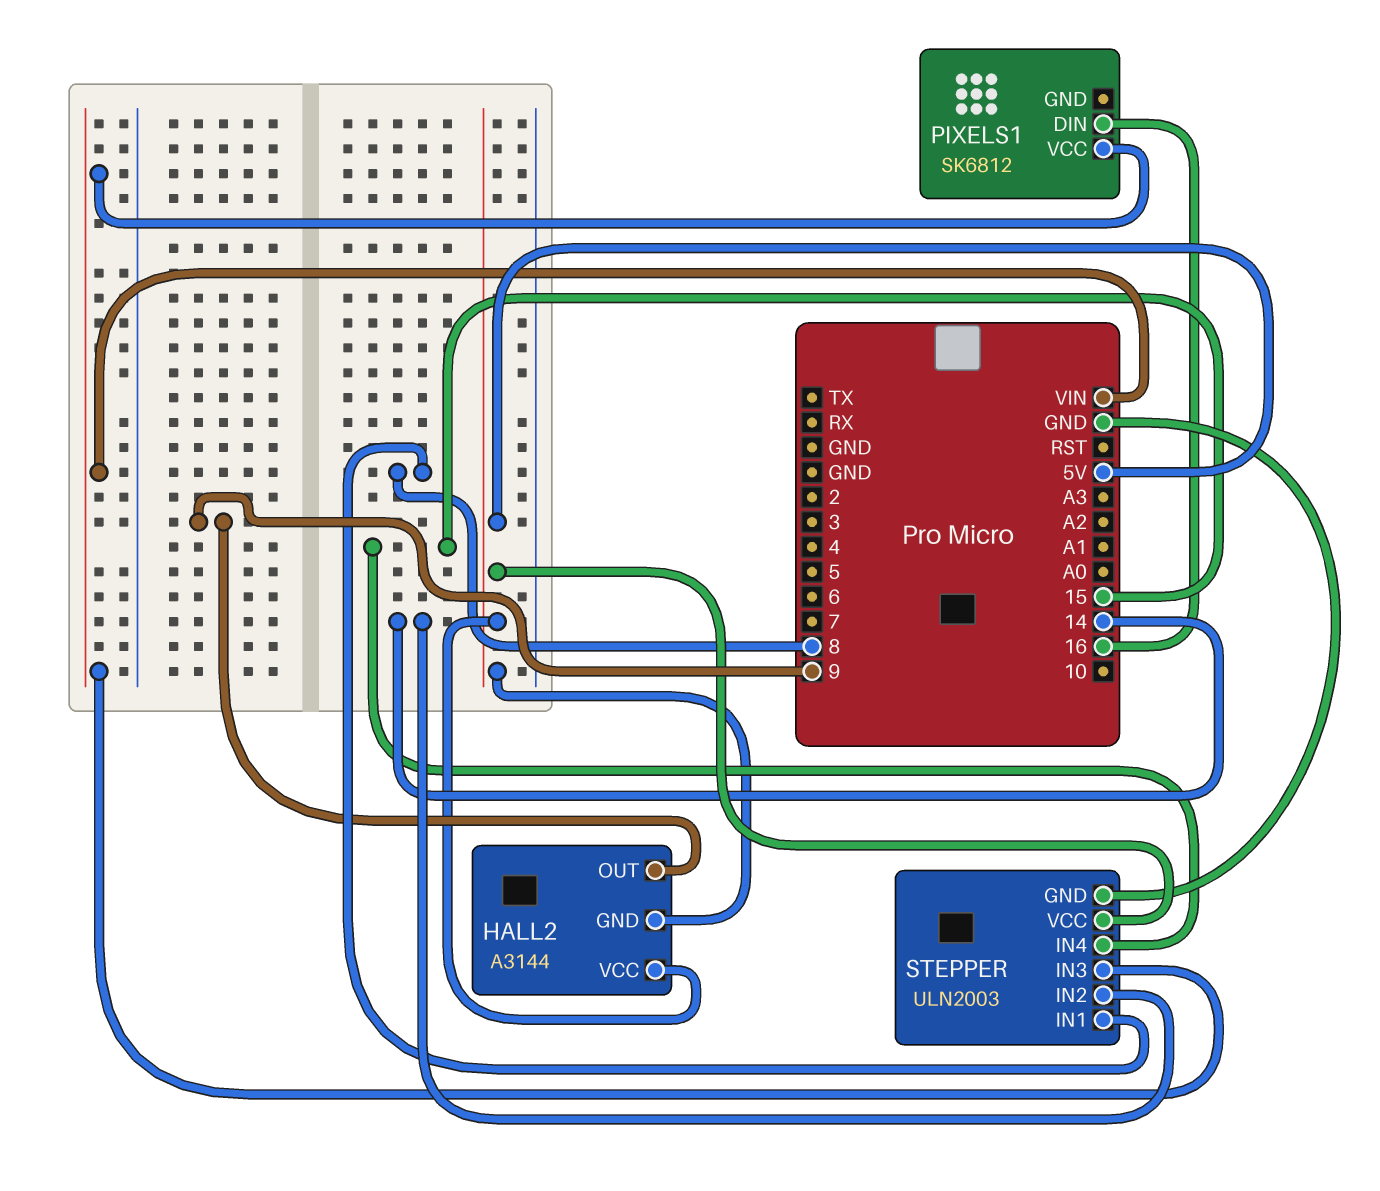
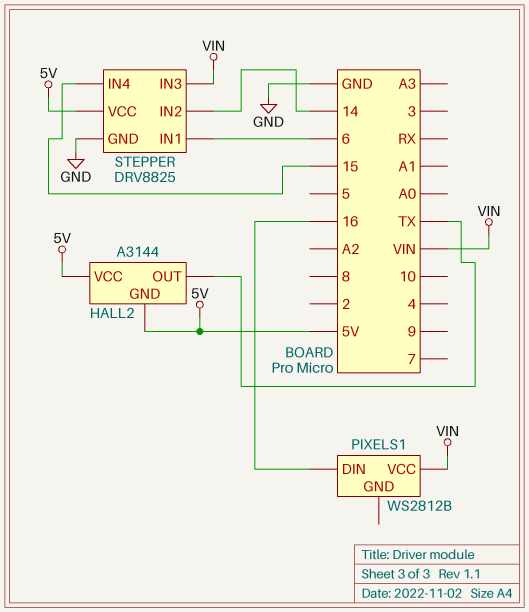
HALL2 pin OUT: 9 -> TX
PIXELS1: SK6812 -> WS2812B
STEPPER: ULN2003 -> DRV8825
STEPPER pin IN1: 8 -> 6

